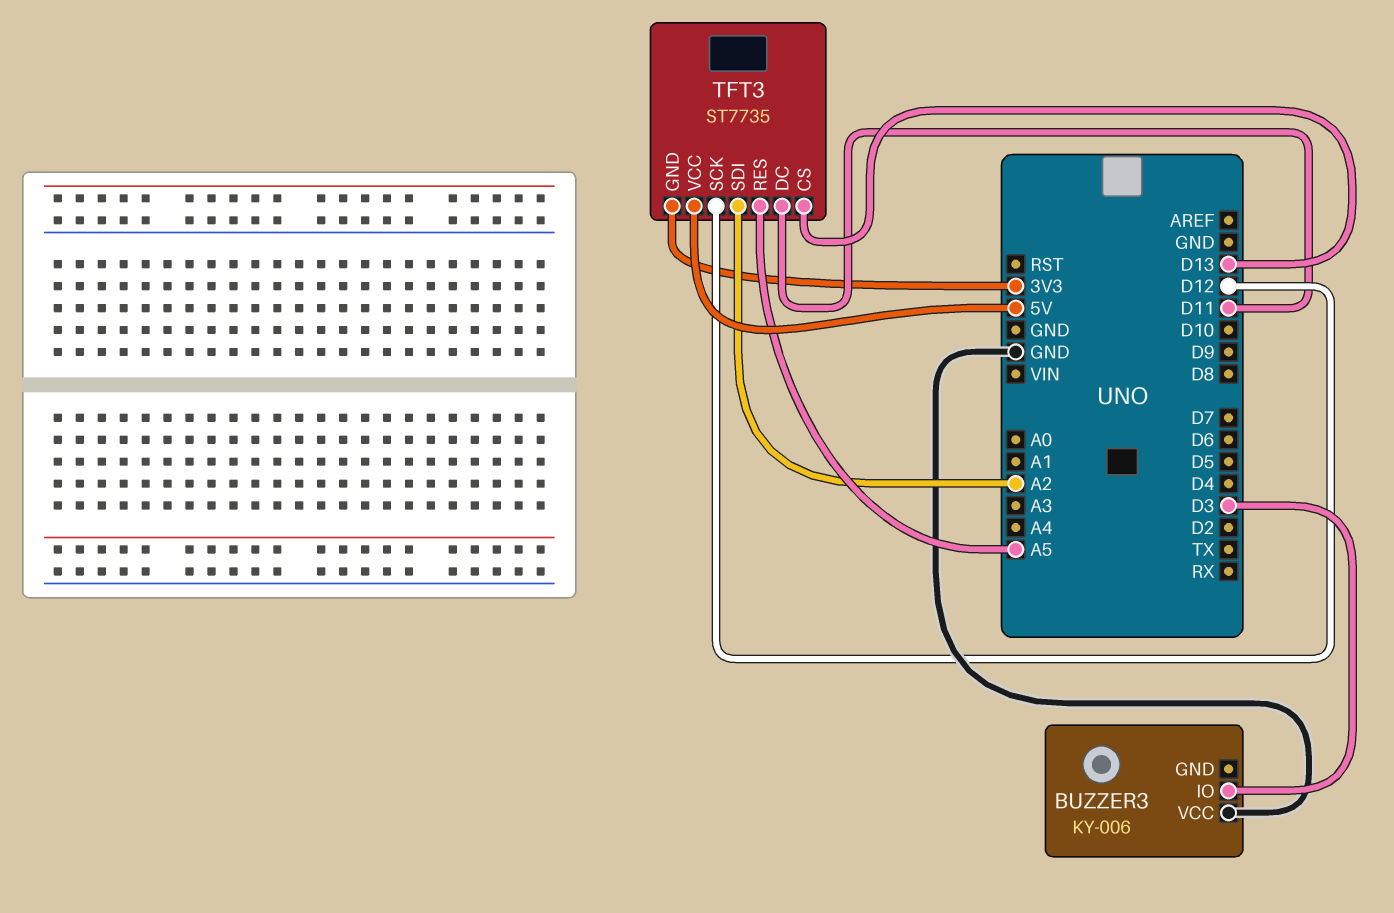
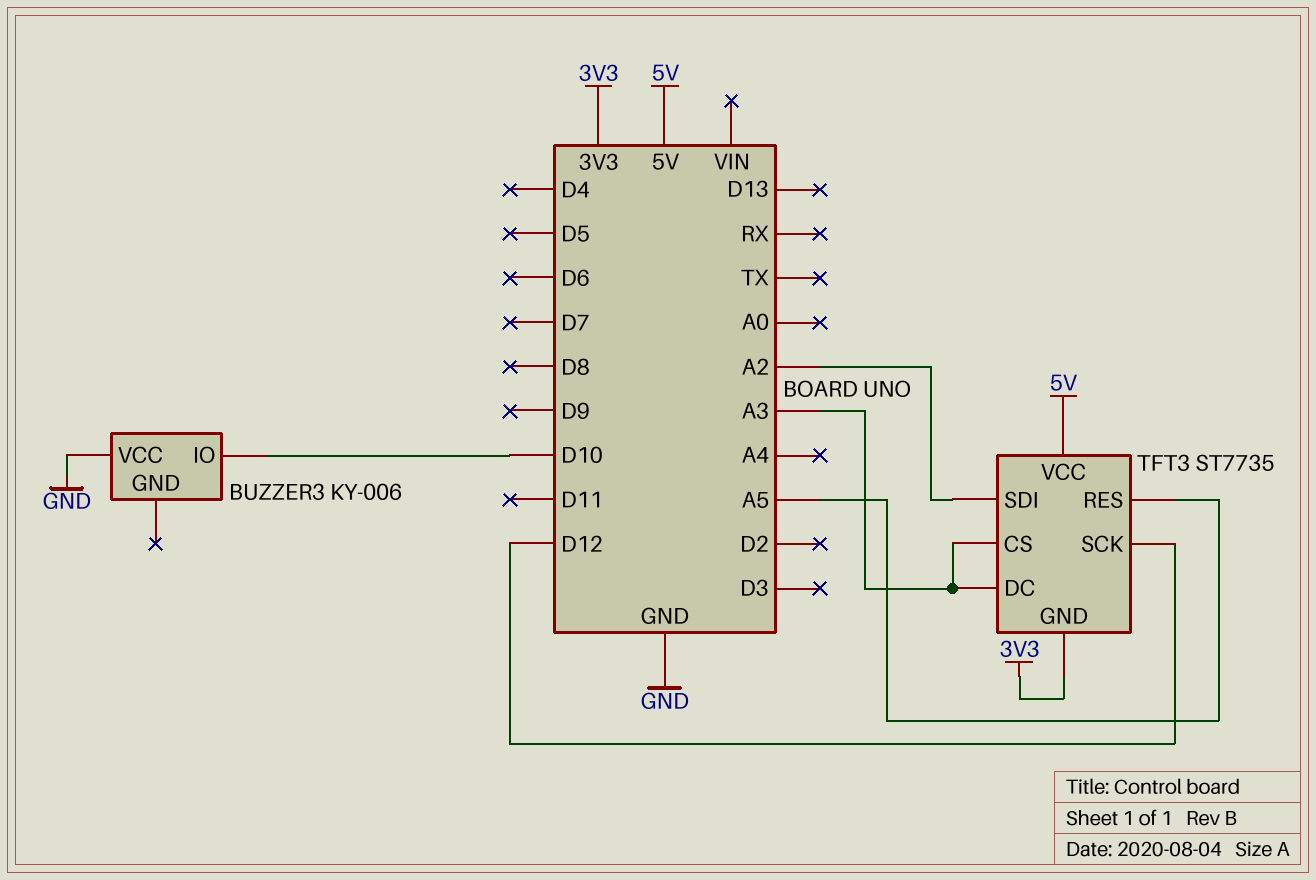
BUZZER3 pin IO: D3 -> D10
TFT3 pin CS: D13 -> A3
TFT3 pin DC: D11 -> A3

